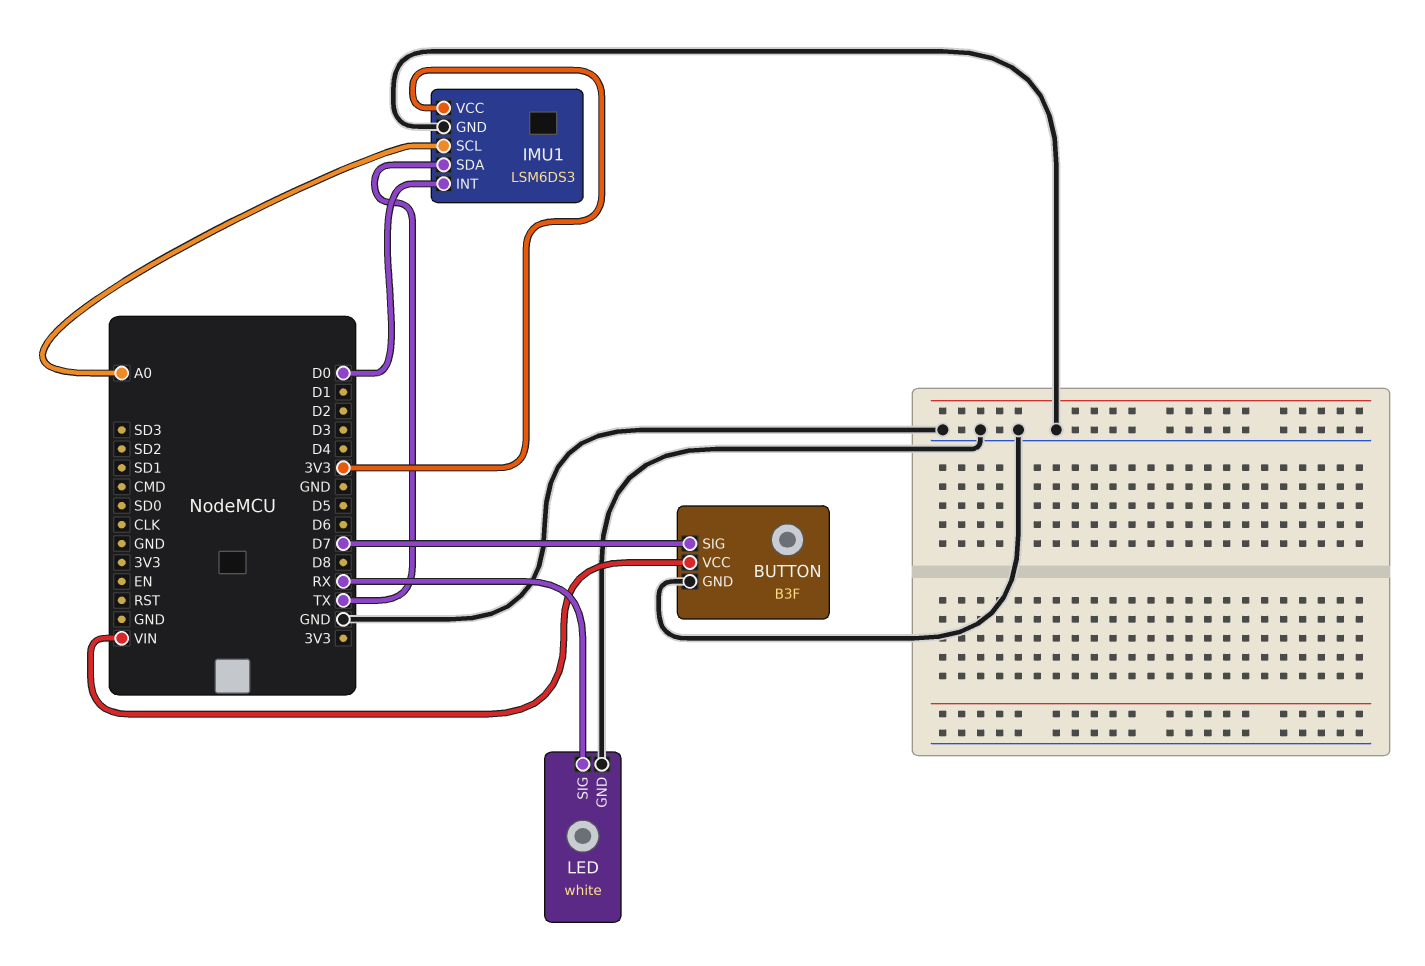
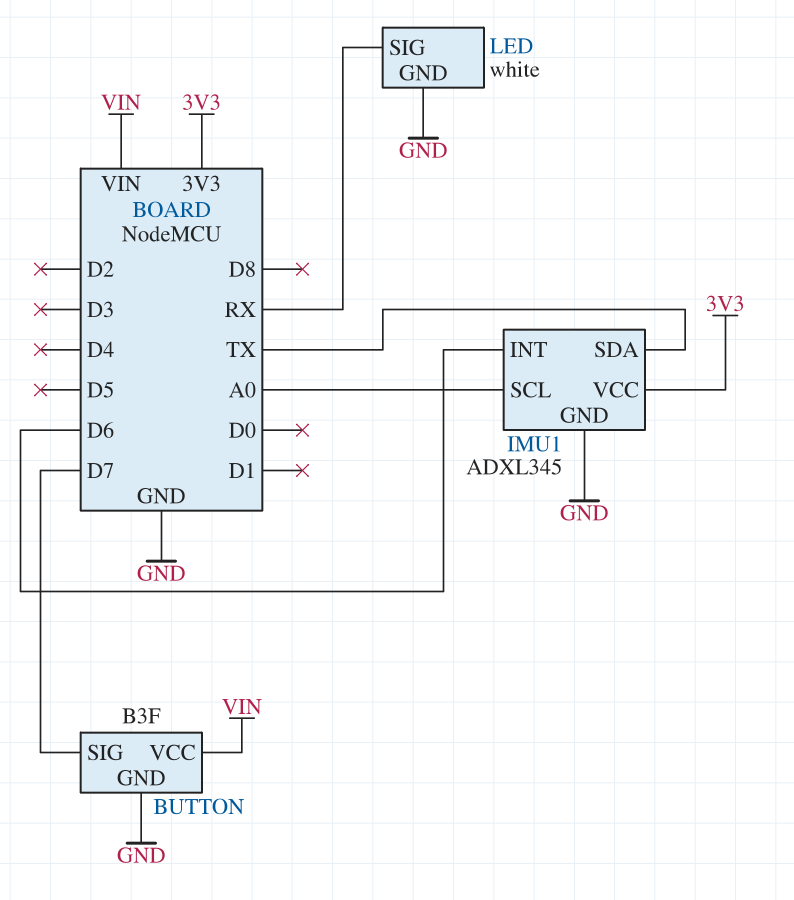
IMU1: LSM6DS3 -> ADXL345
IMU1 pin INT: D0 -> D6

